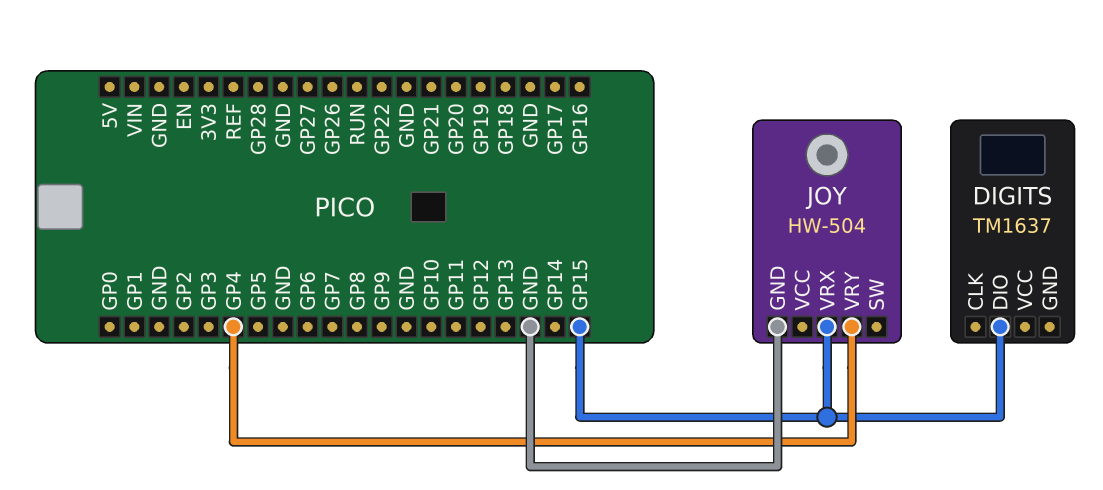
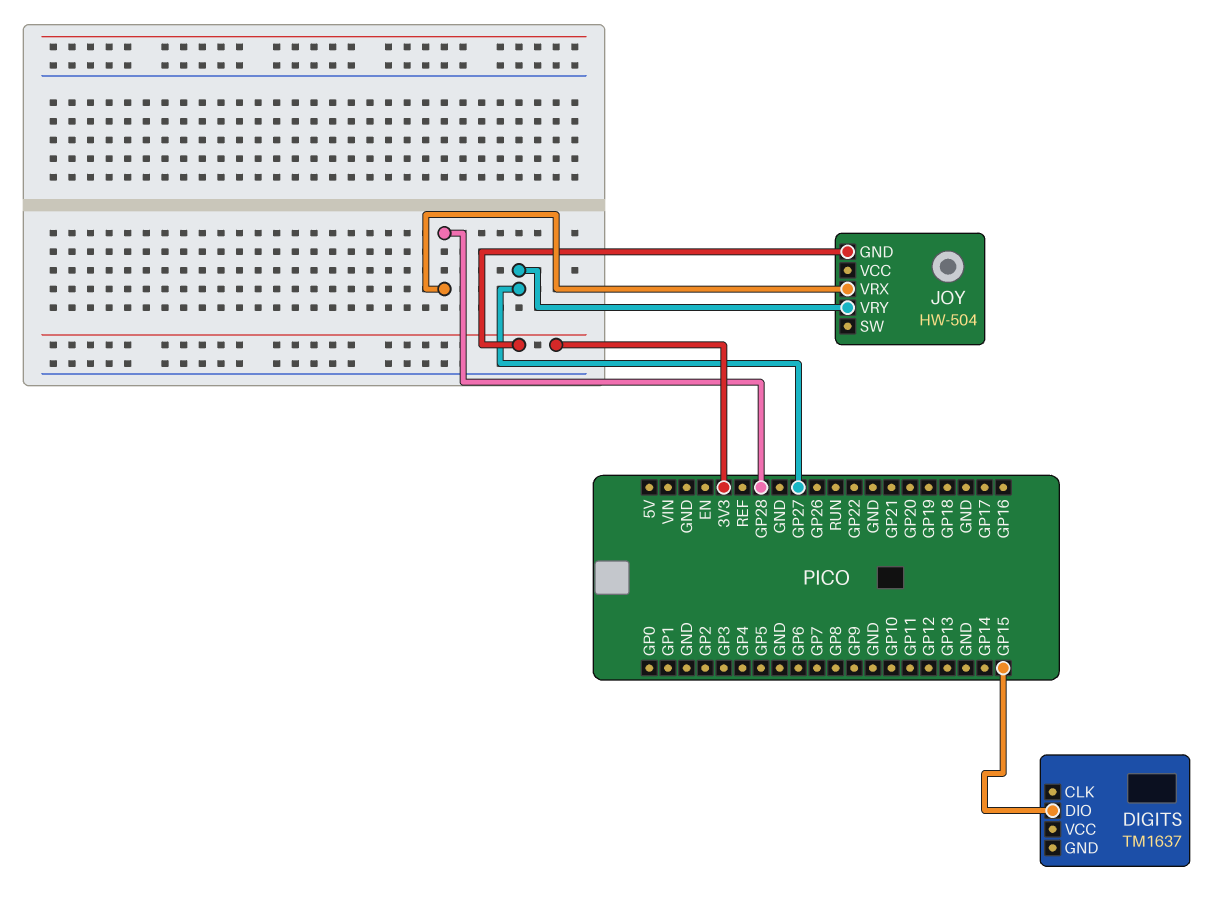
JOY pin GND: GND -> 3V3
JOY pin VRX: GP15 -> GP28
JOY pin VRY: GP4 -> GP27

